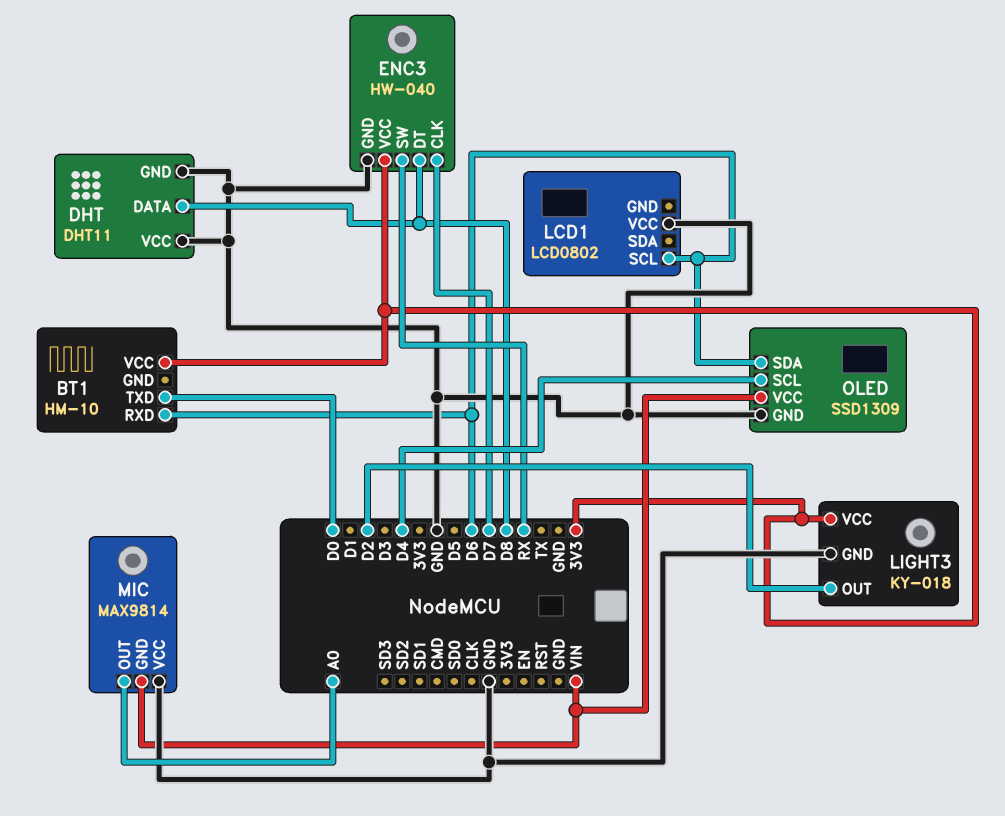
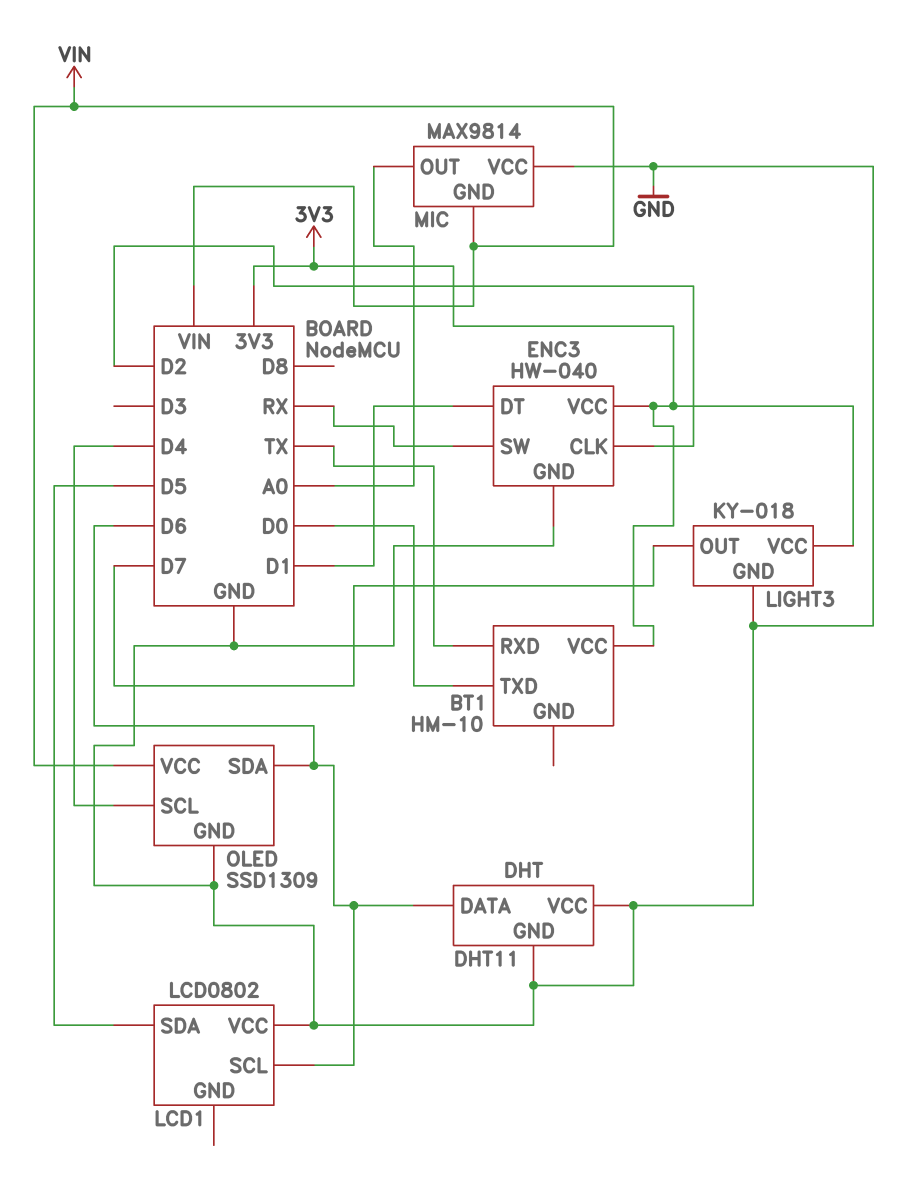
BT1 pin RXD: D6 -> TX
DHT pin DATA: D8 -> D6
ENC3 pin CLK: D7 -> D2
ENC3 pin DT: D8 -> D1
LCD1 pin SDA: none -> D5
LIGHT3 pin OUT: D2 -> D7

